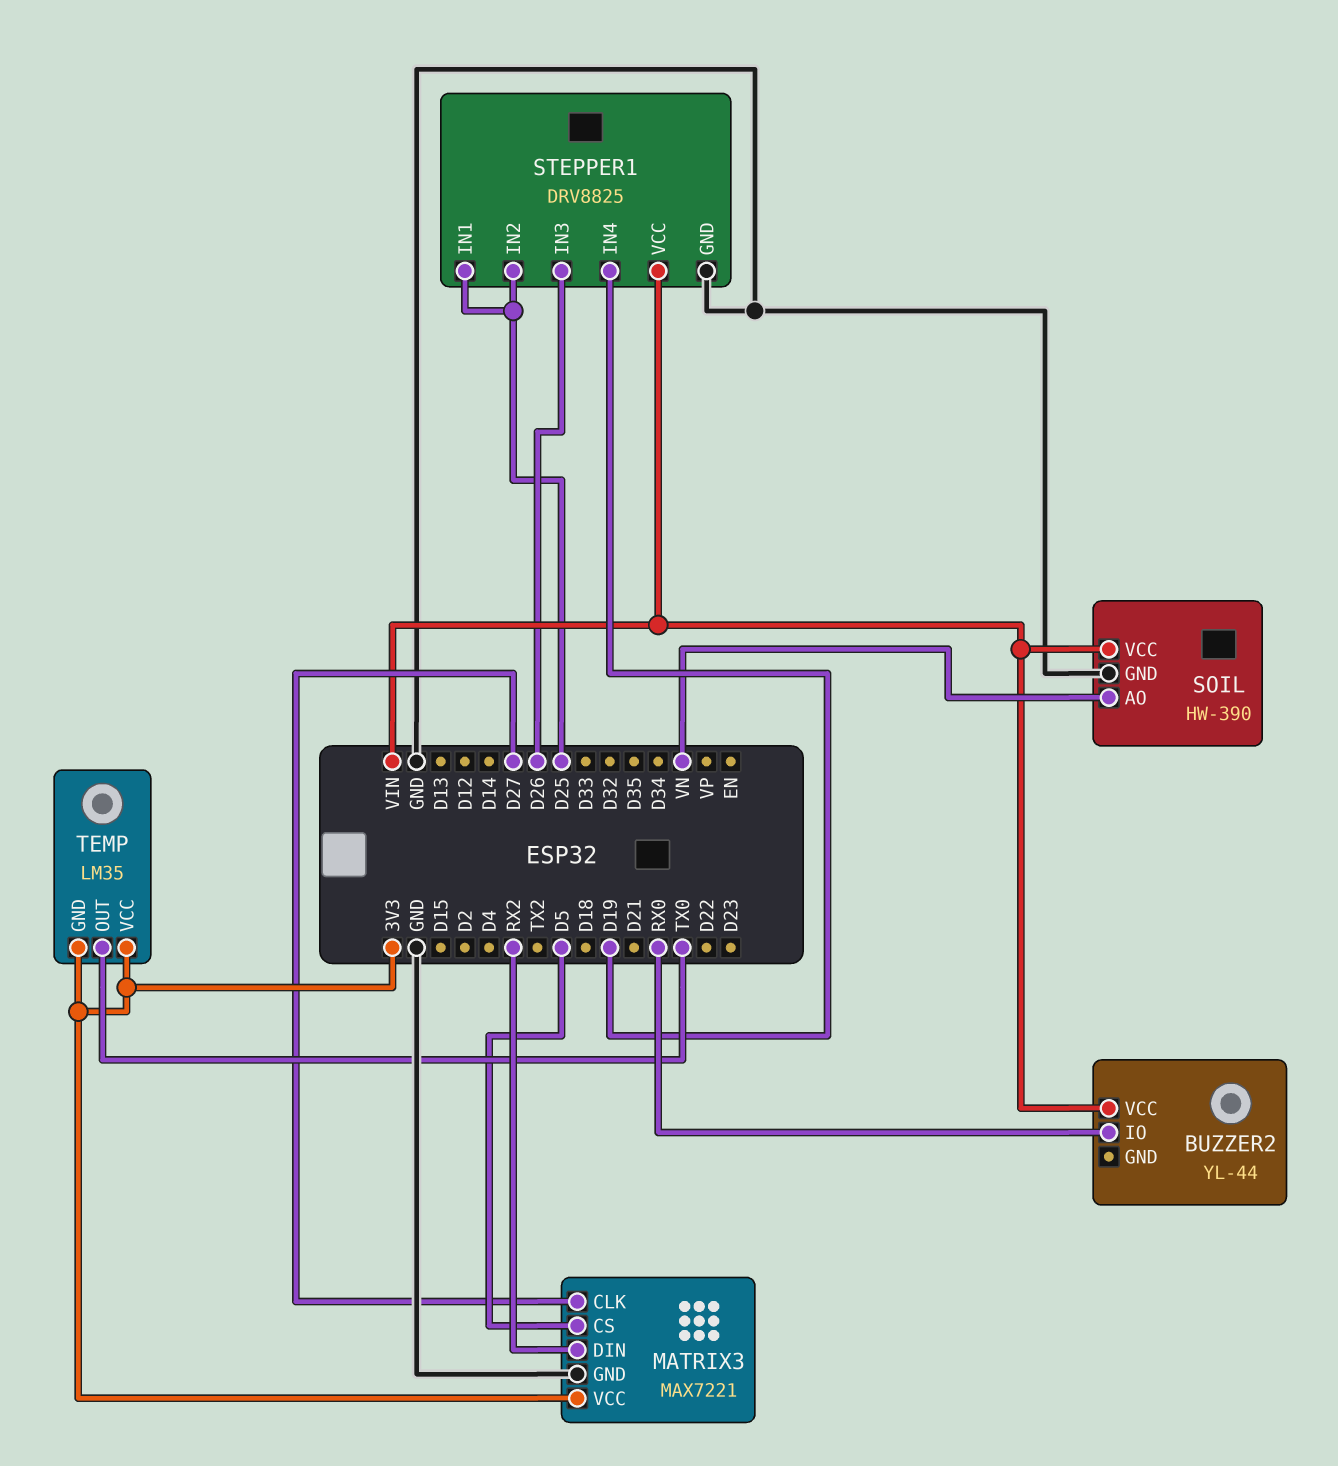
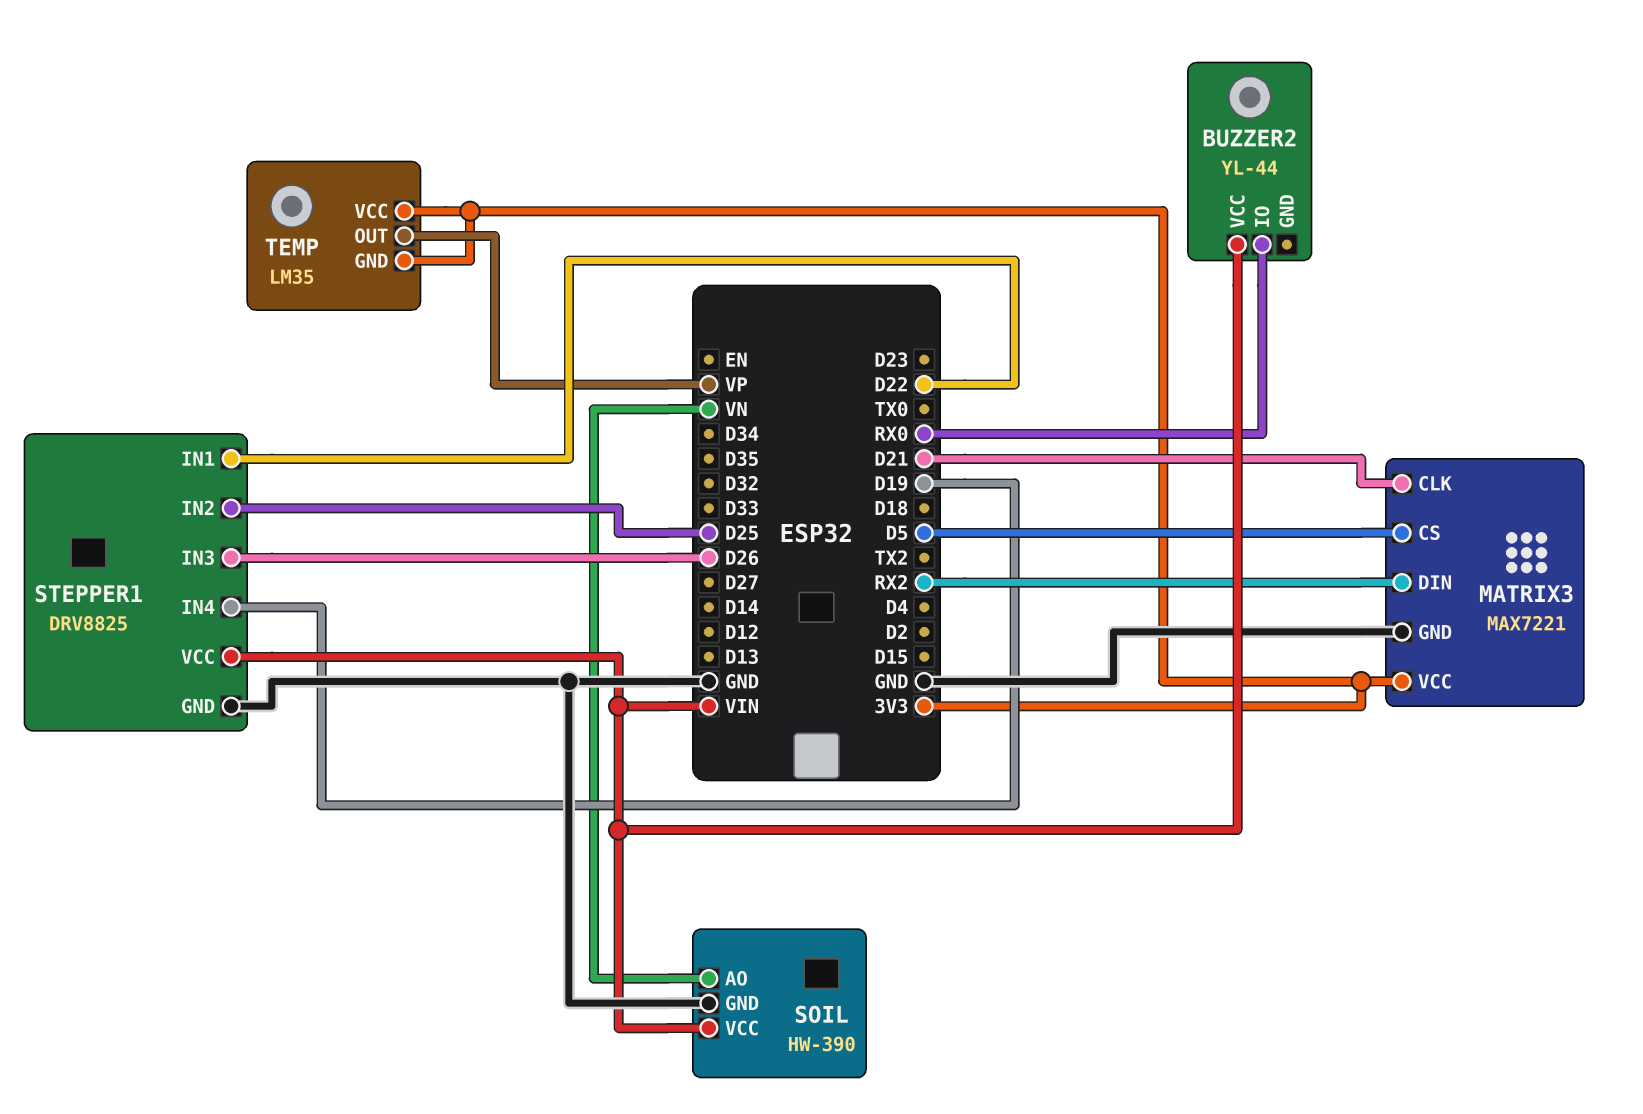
MATRIX3 pin CLK: D27 -> D21
STEPPER1 pin IN1: D25 -> D22
TEMP pin OUT: TX0 -> VP

